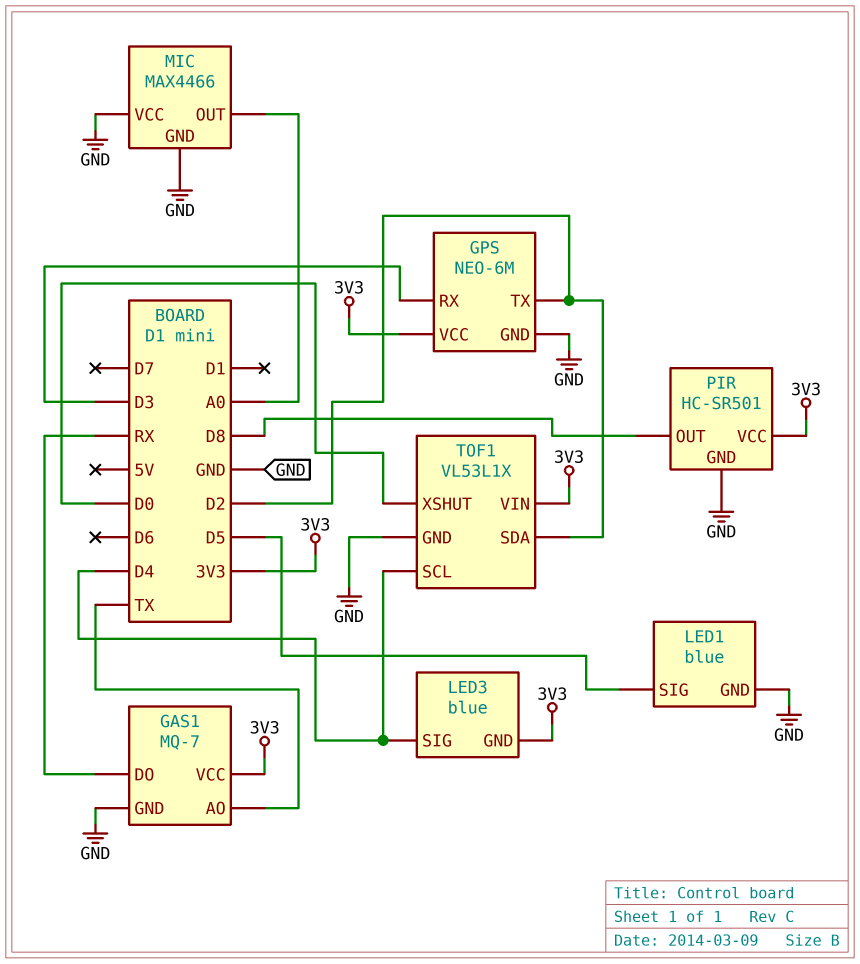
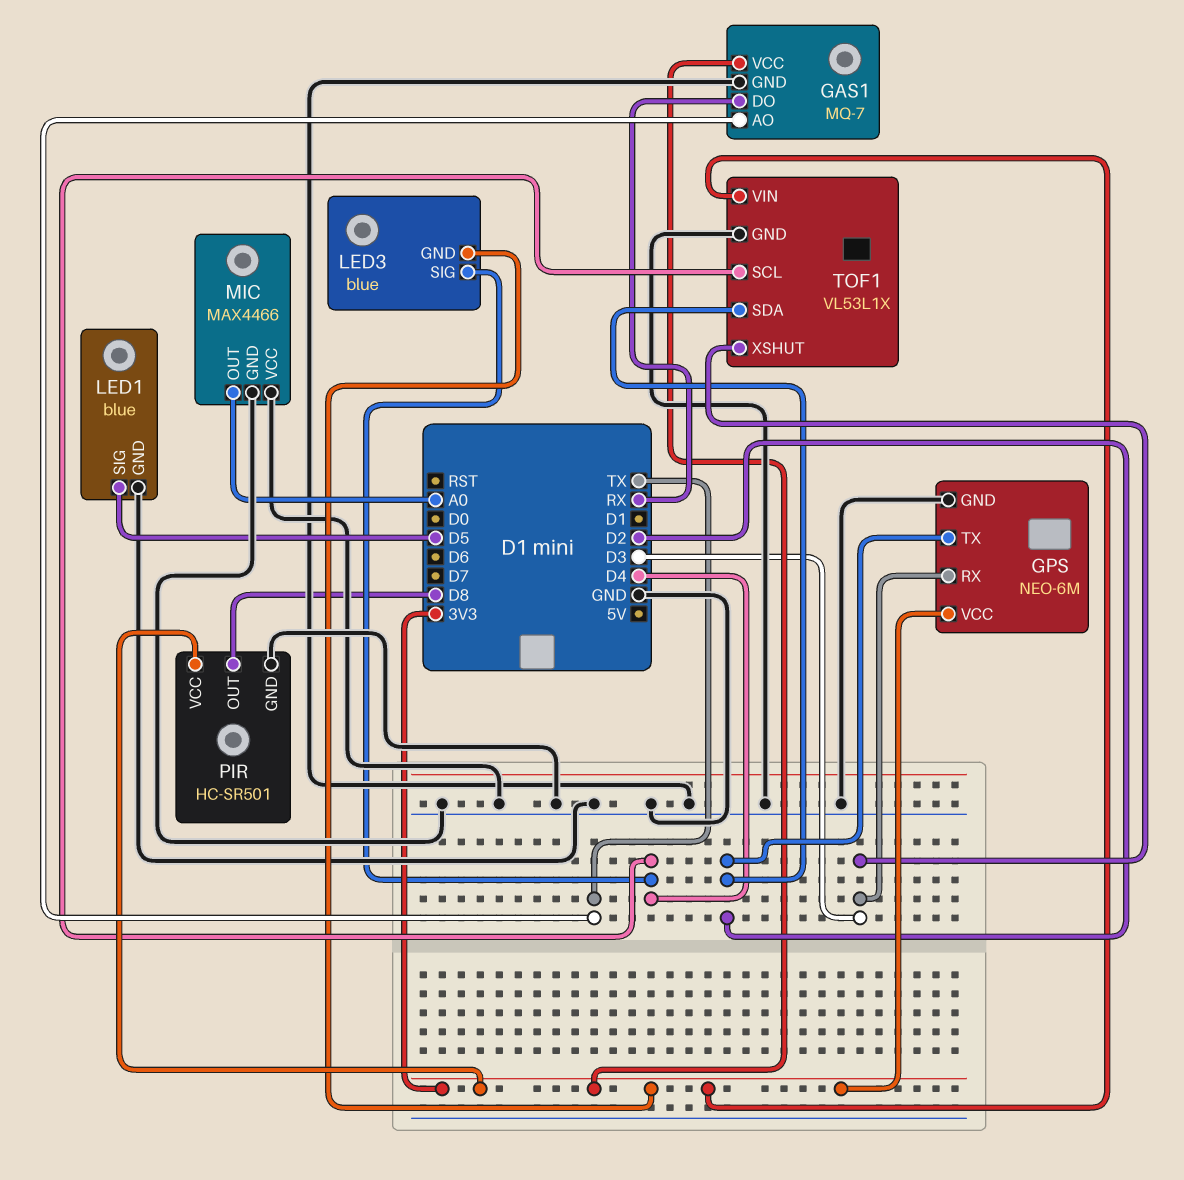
TOF1 pin XSHUT: D0 -> D3

